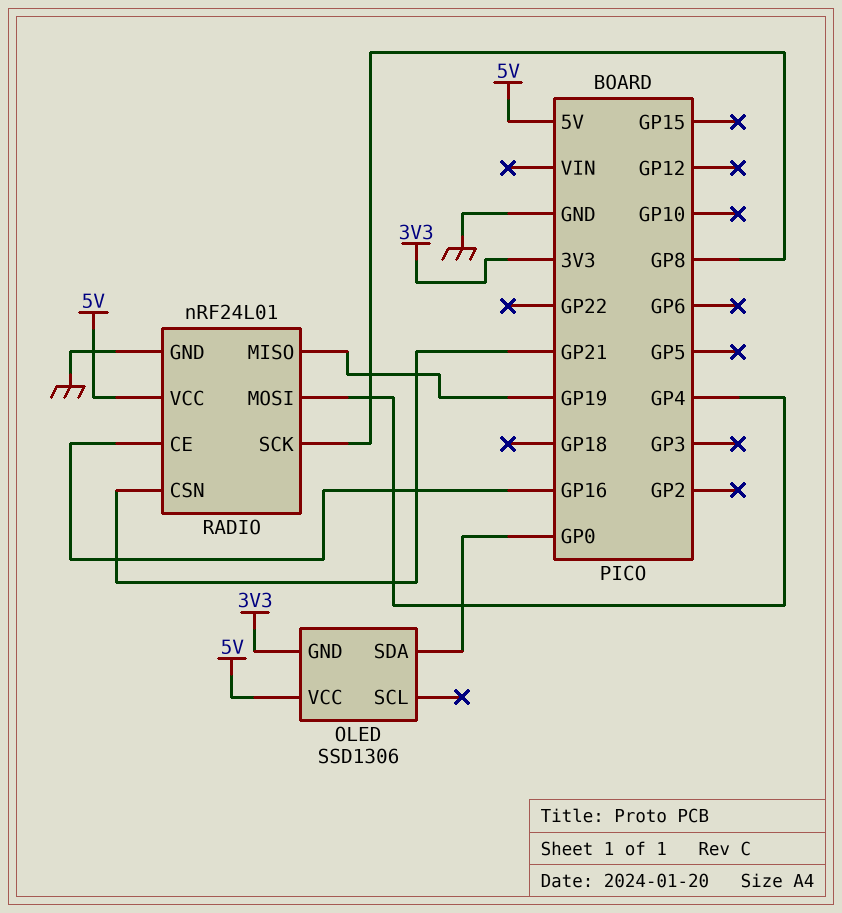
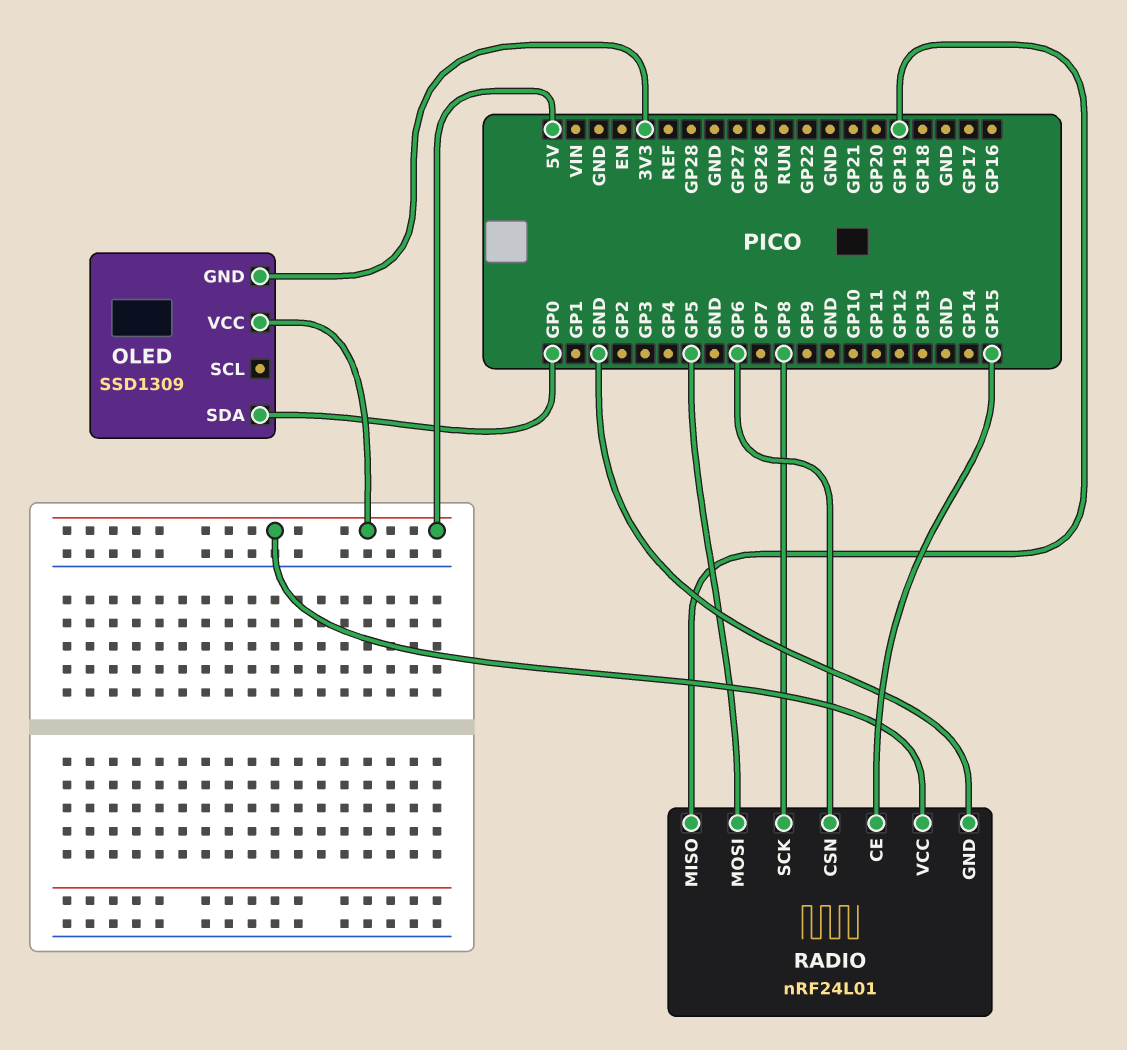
OLED: SSD1306 -> SSD1309
RADIO pin CE: GP16 -> GP15
RADIO pin CSN: GP21 -> GP6
RADIO pin MOSI: GP4 -> GP5

